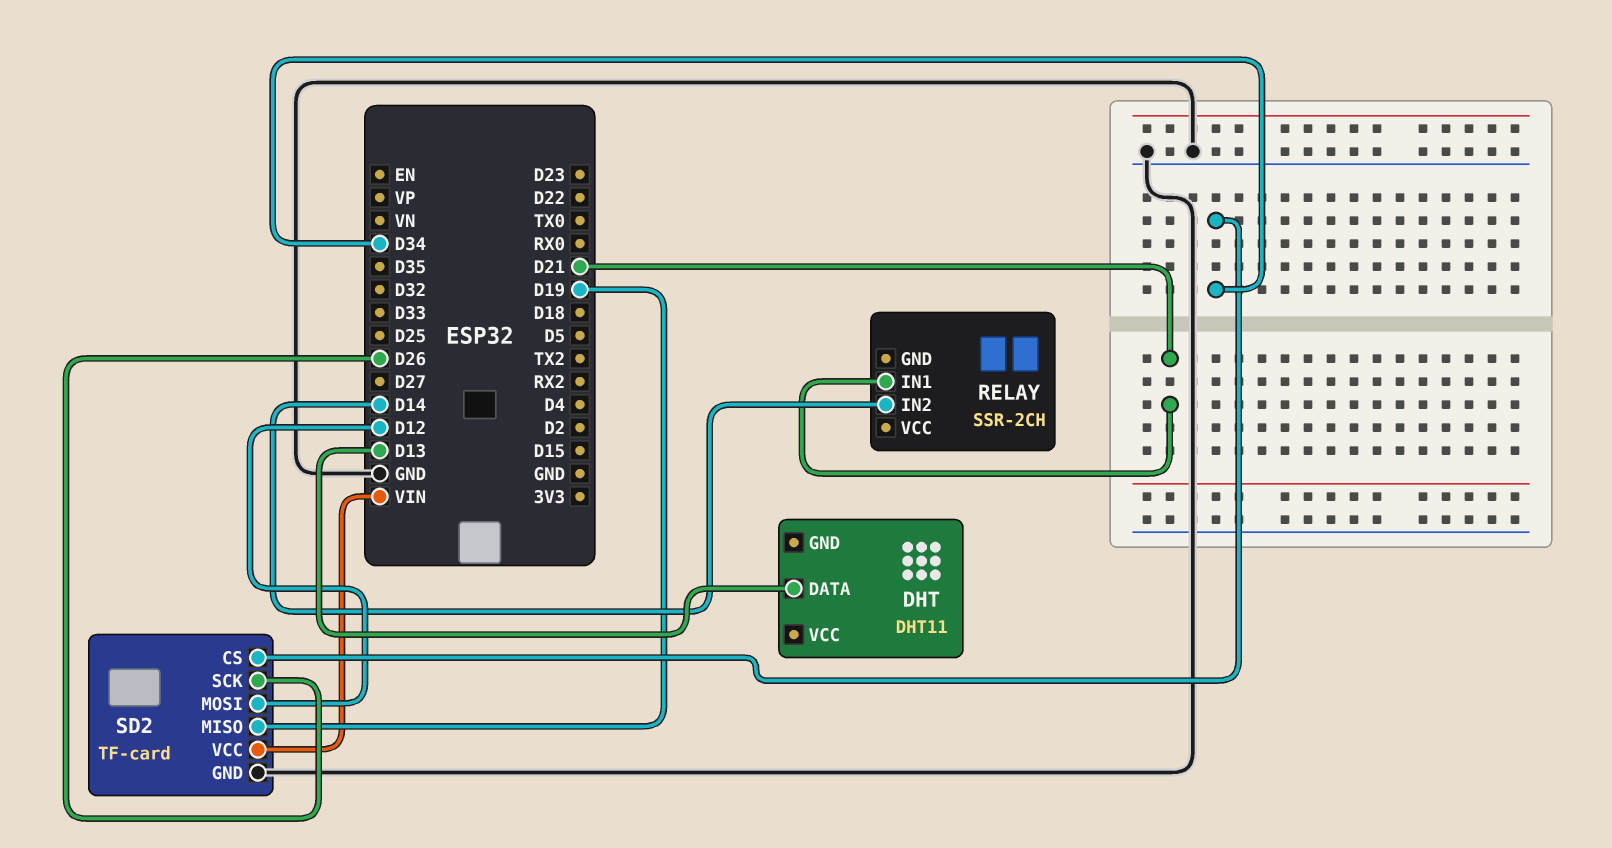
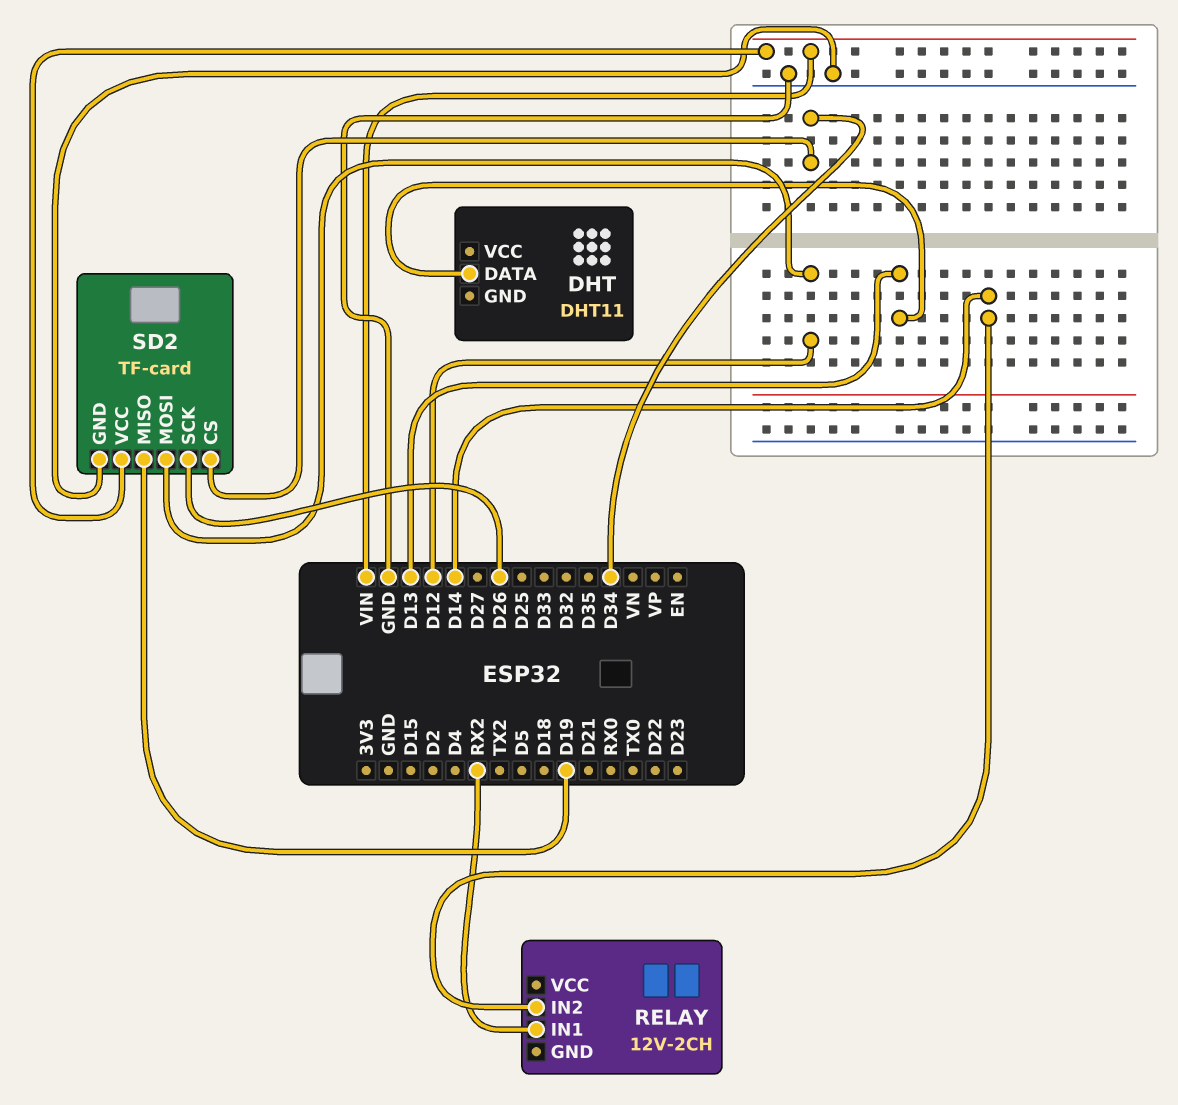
RELAY: SSR-2CH -> 12V-2CH
RELAY pin IN1: D21 -> RX2

